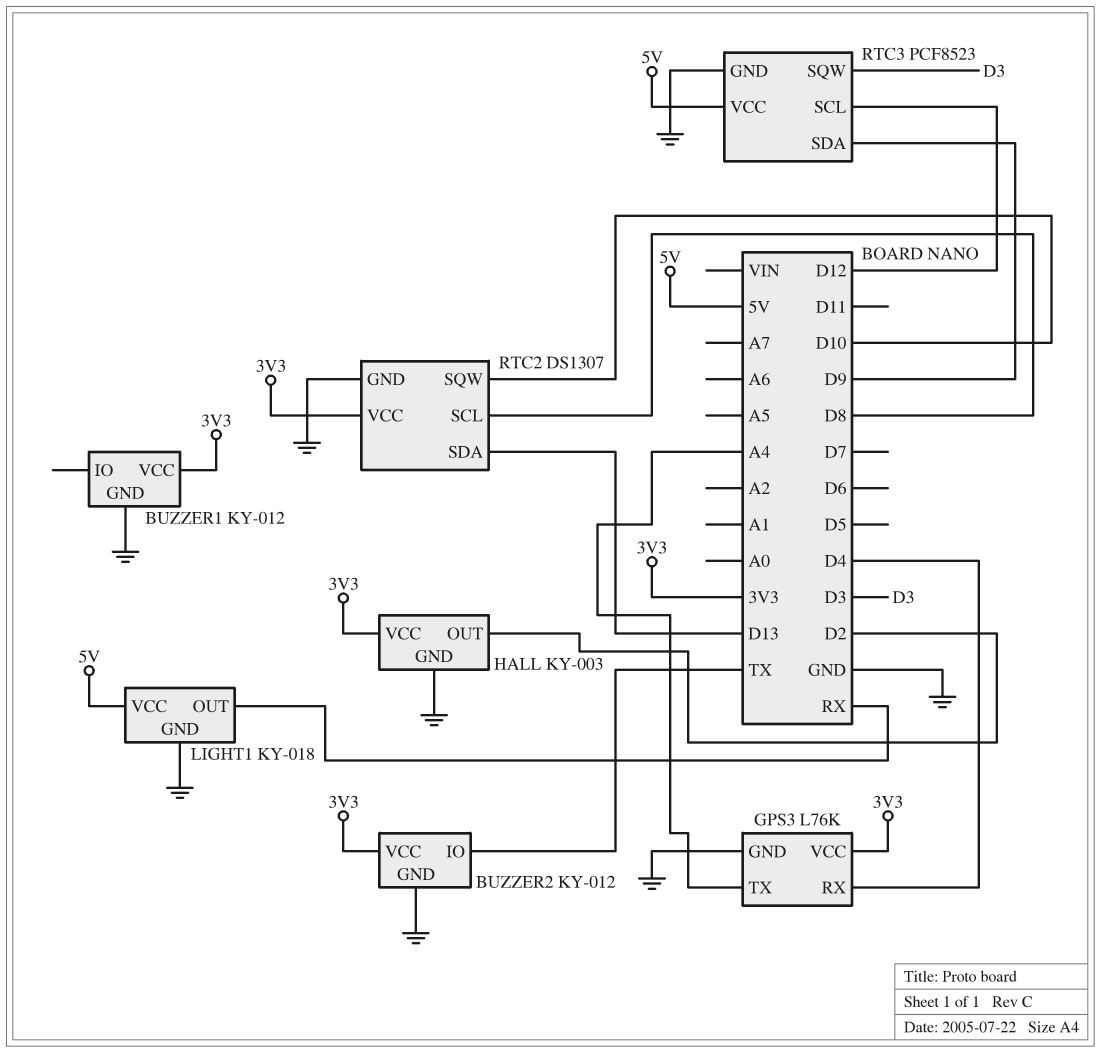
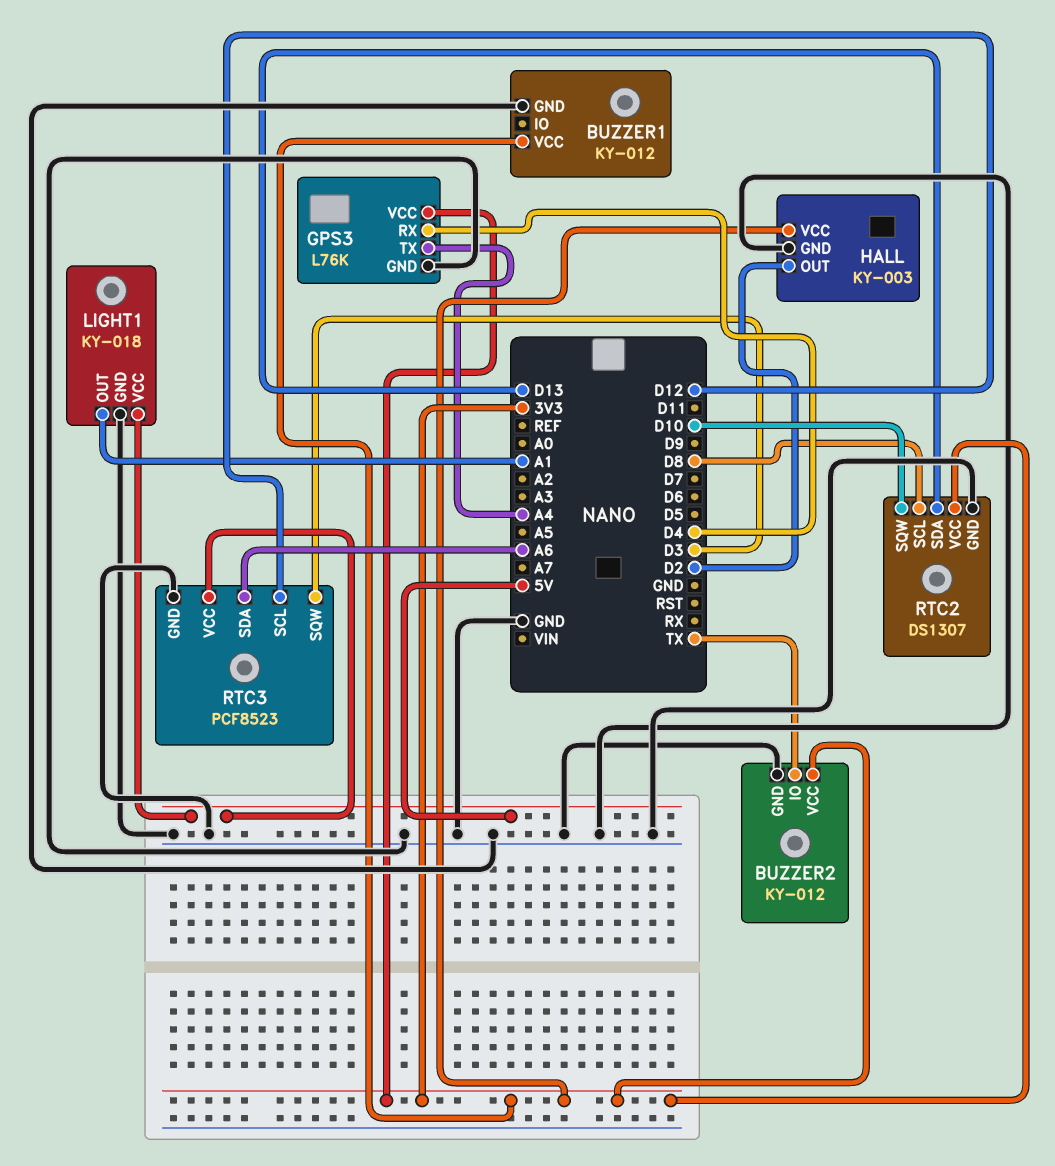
LIGHT1 pin OUT: RX -> A1
RTC3 pin SDA: D9 -> A6

